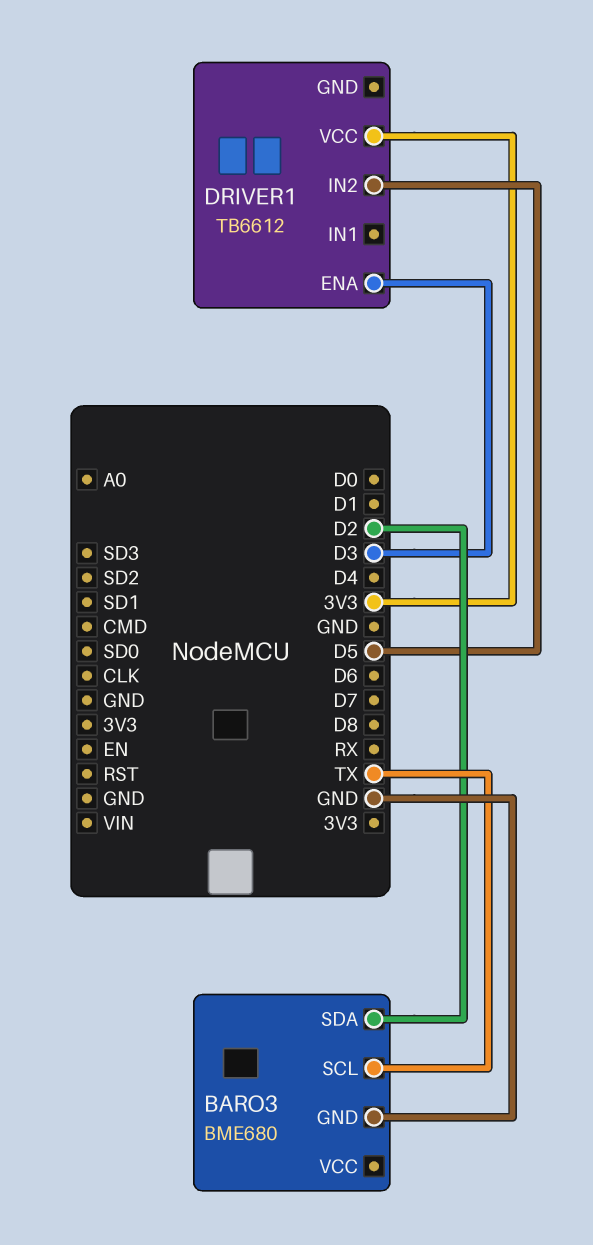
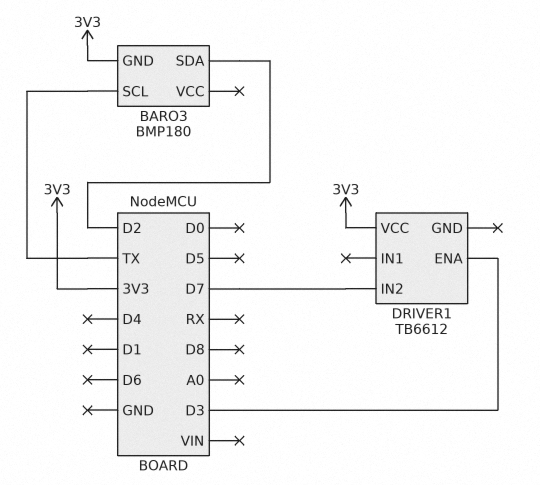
BARO3: BME680 -> BMP180
BARO3 pin GND: GND -> 3V3
DRIVER1 pin IN2: D5 -> D7

